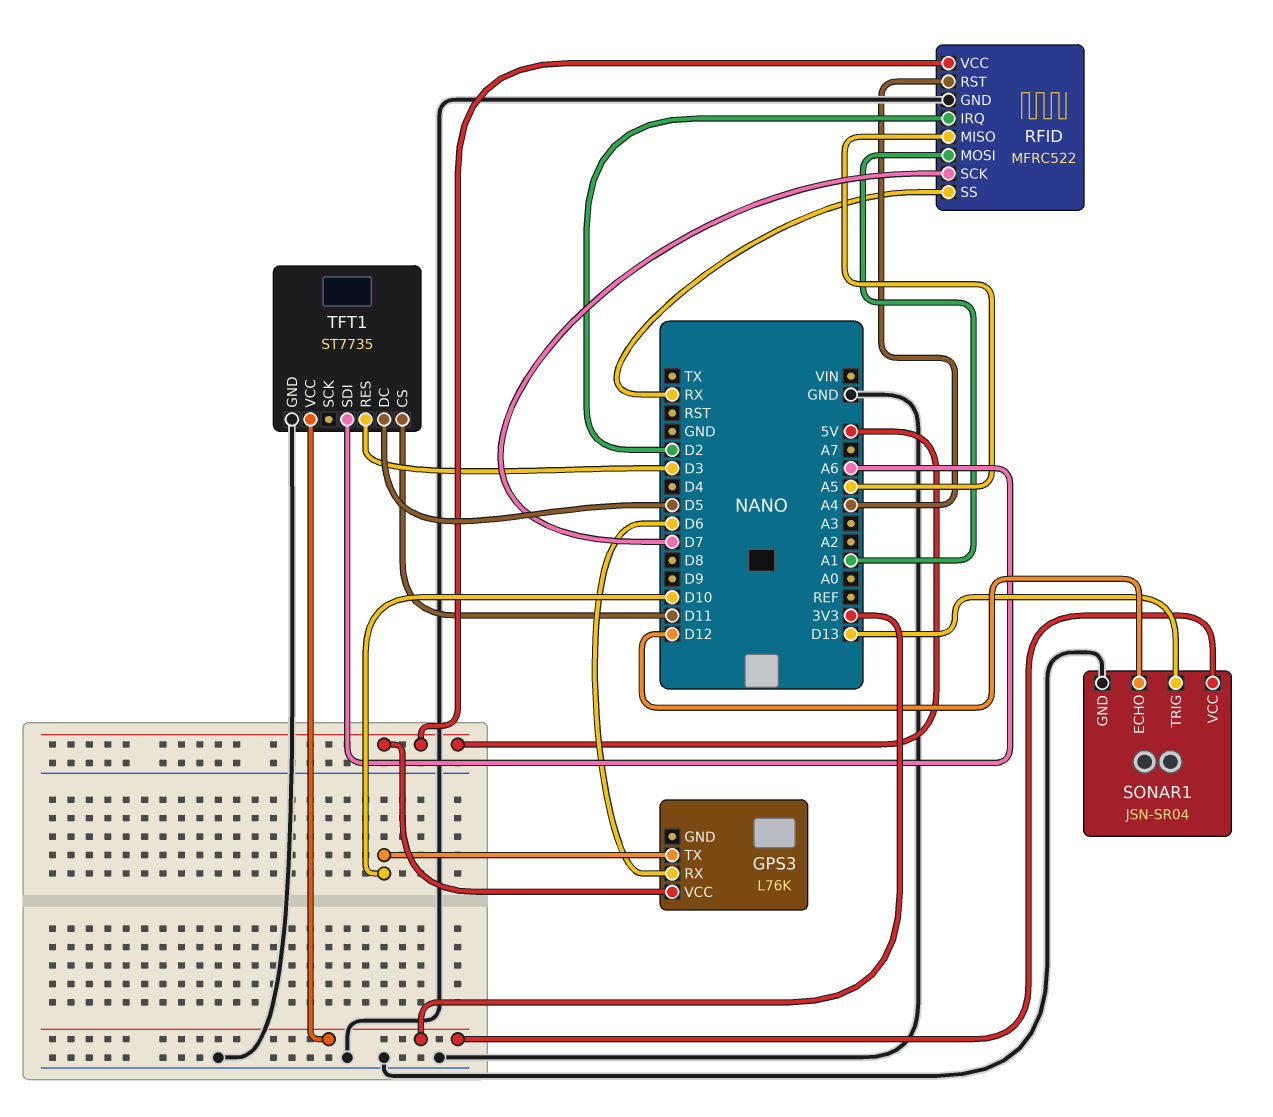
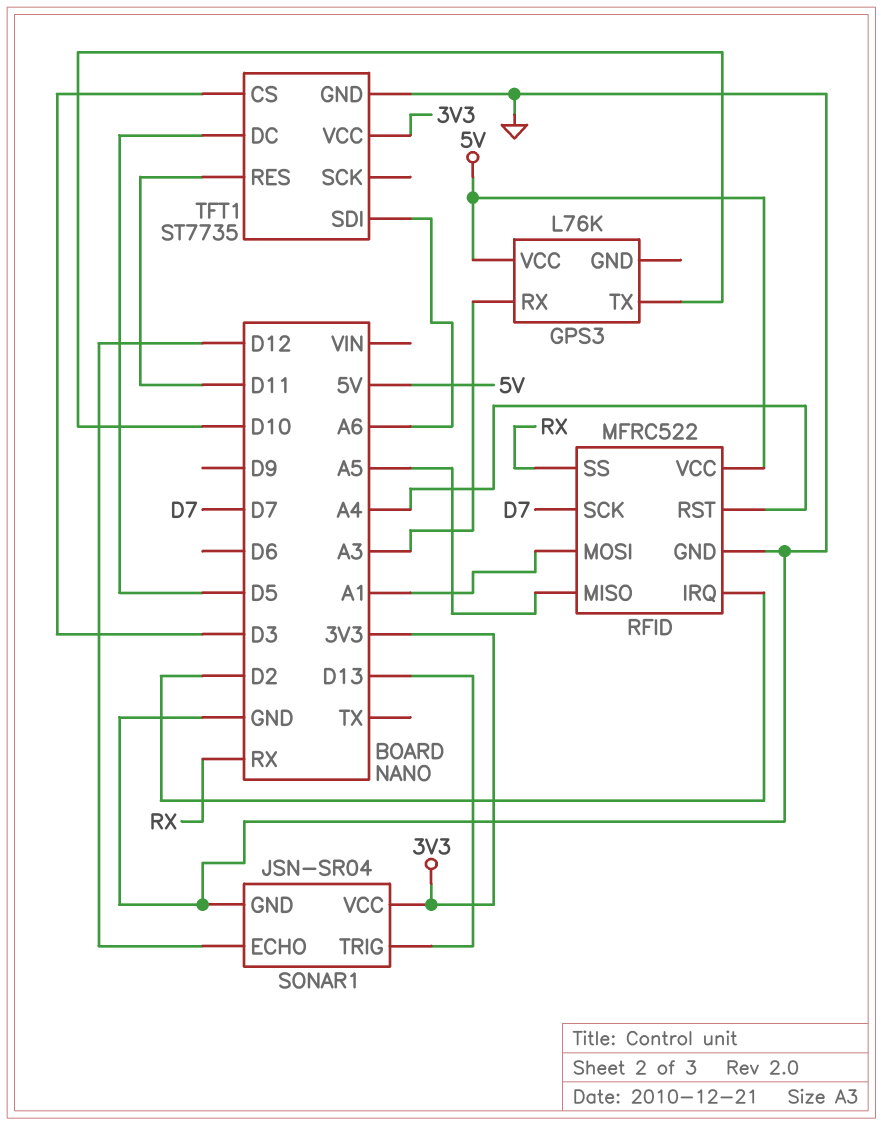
GPS3 pin RX: D6 -> A3
TFT1 pin CS: D11 -> D3
TFT1 pin RES: D3 -> D11

